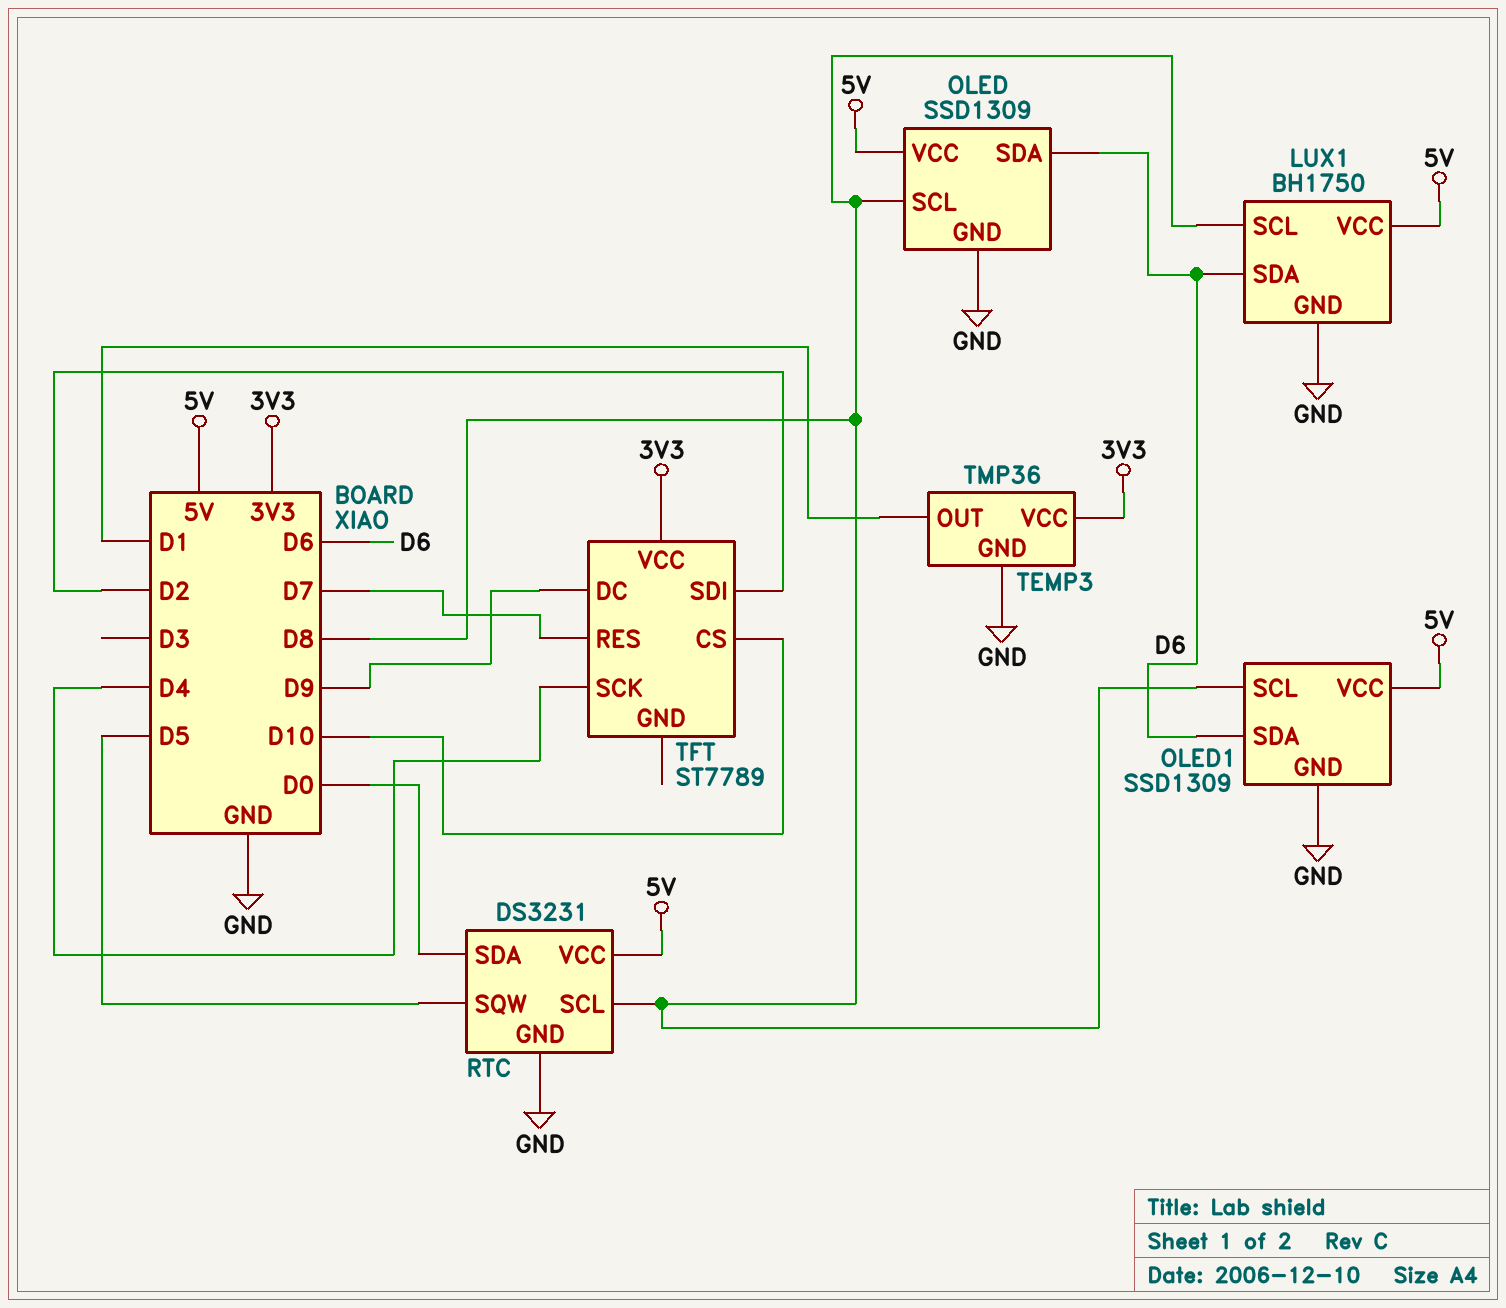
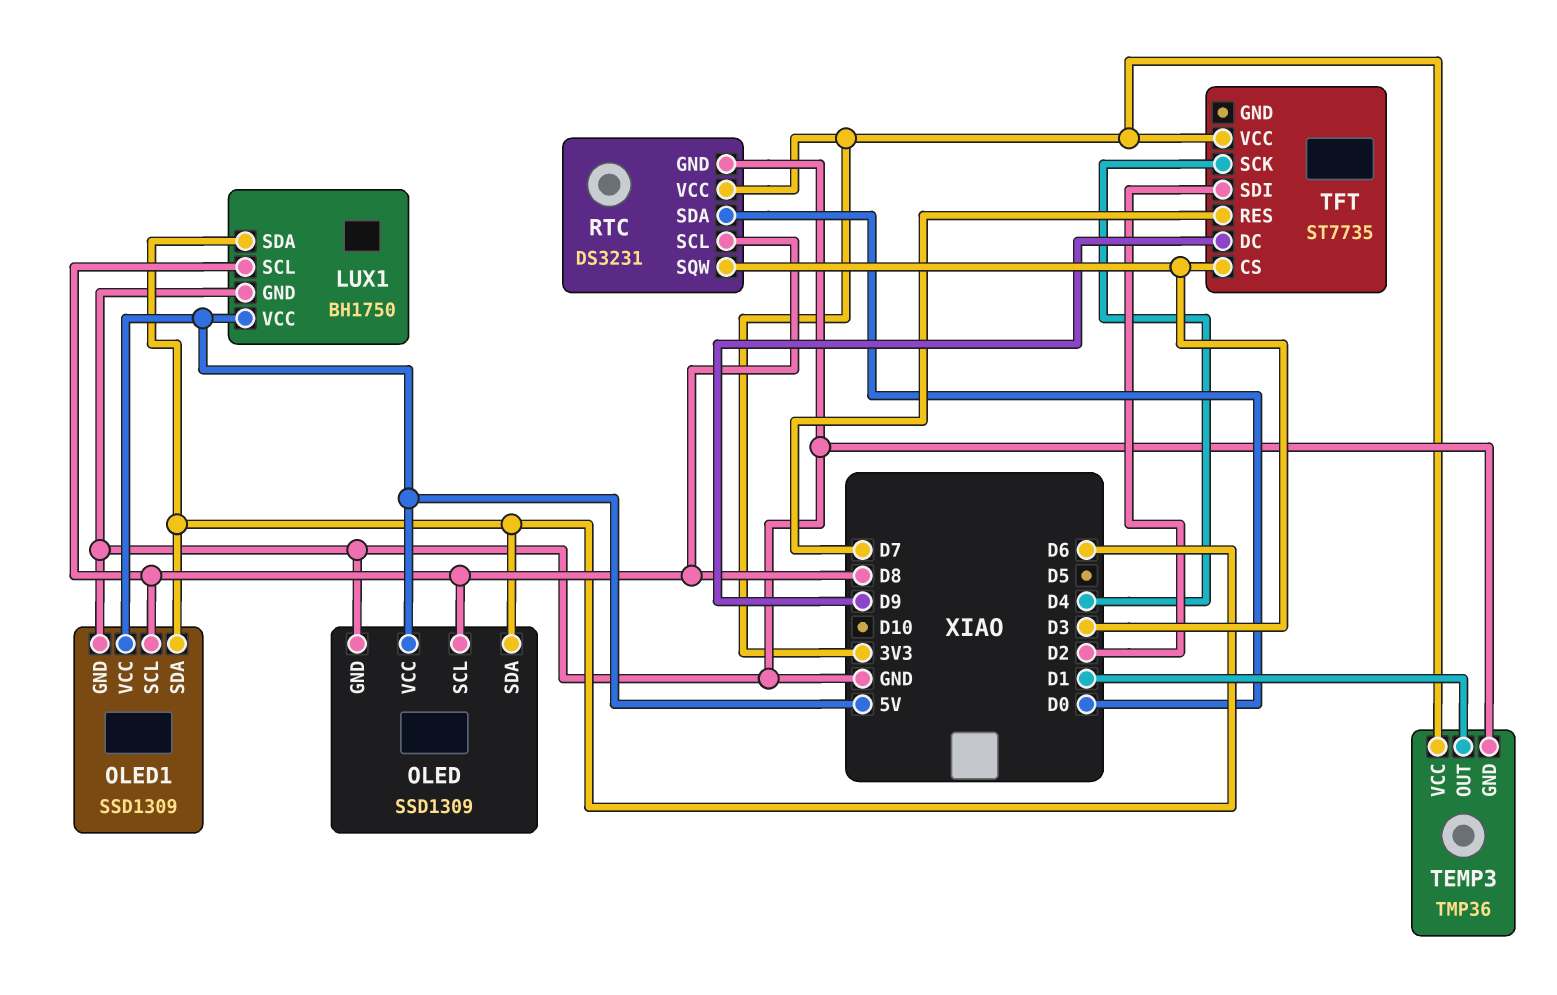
RTC pin SQW: D5 -> D3
RTC pin VCC: 5V -> 3V3
TFT: ST7789 -> ST7735
TFT pin CS: D10 -> D3

